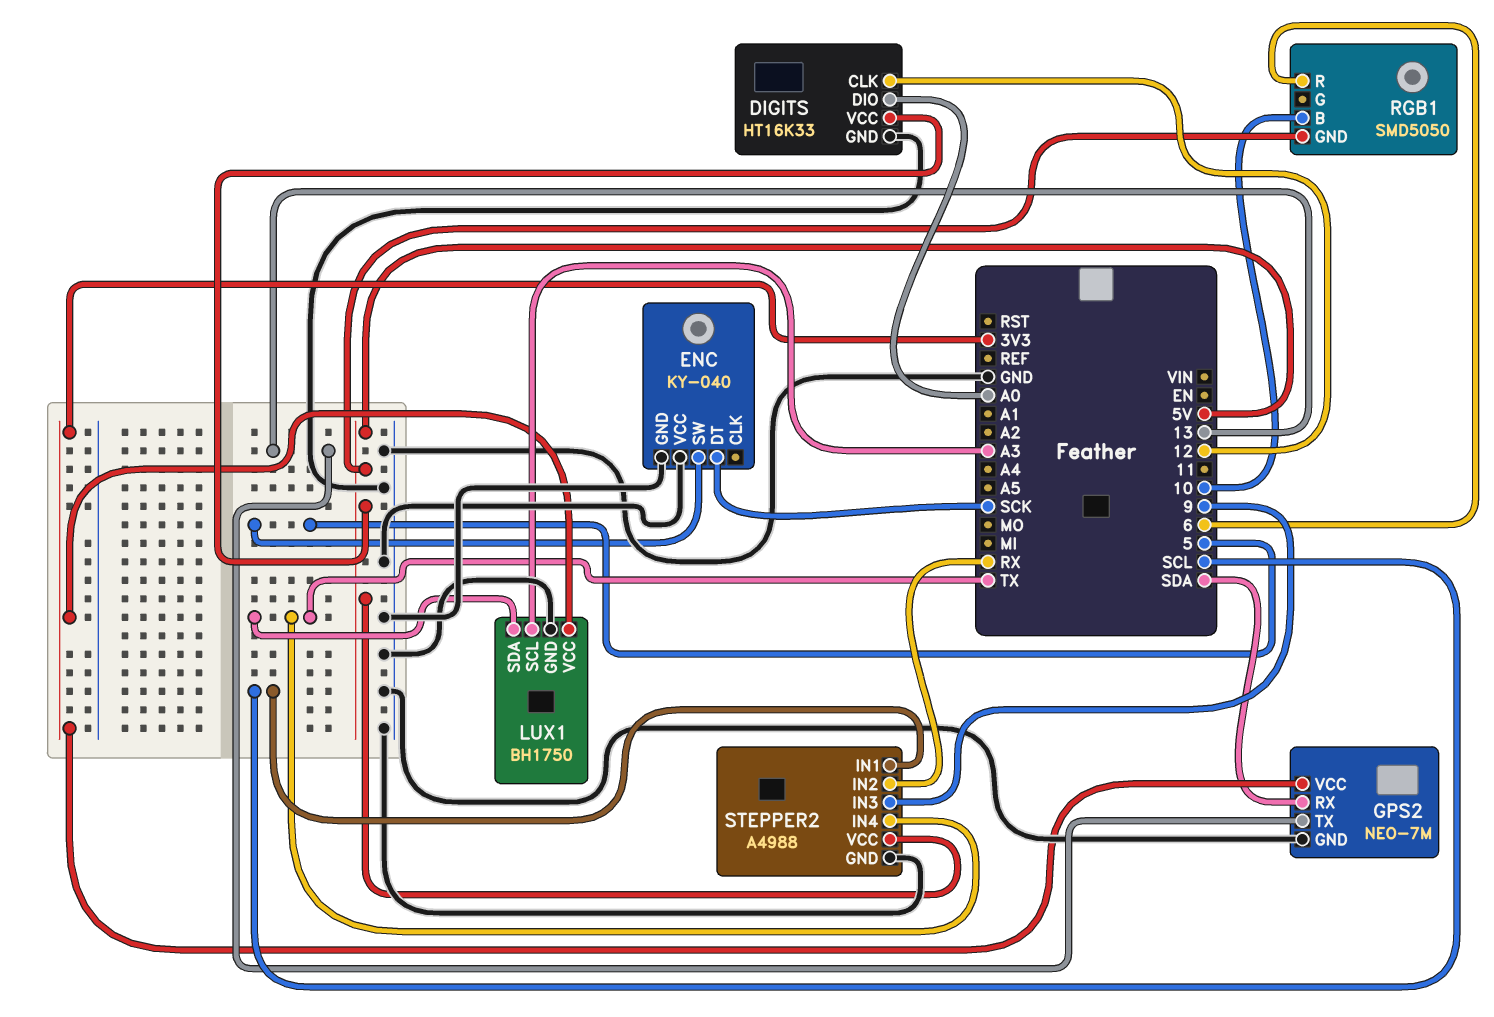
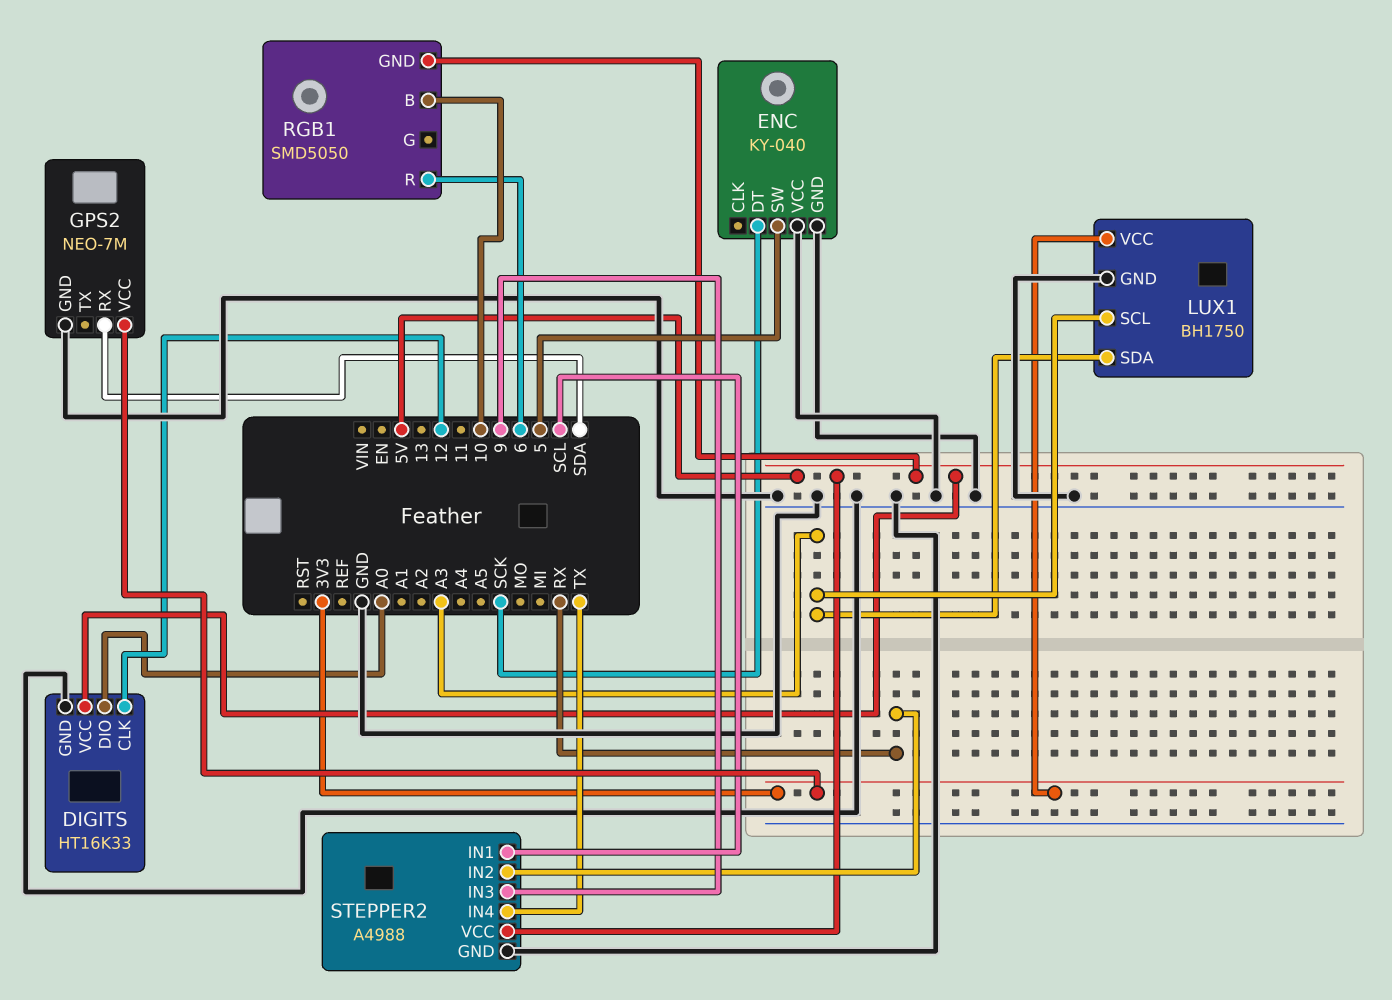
GPS2 pin TX: 13 -> none
LUX1 pin SDA: TX -> A3

